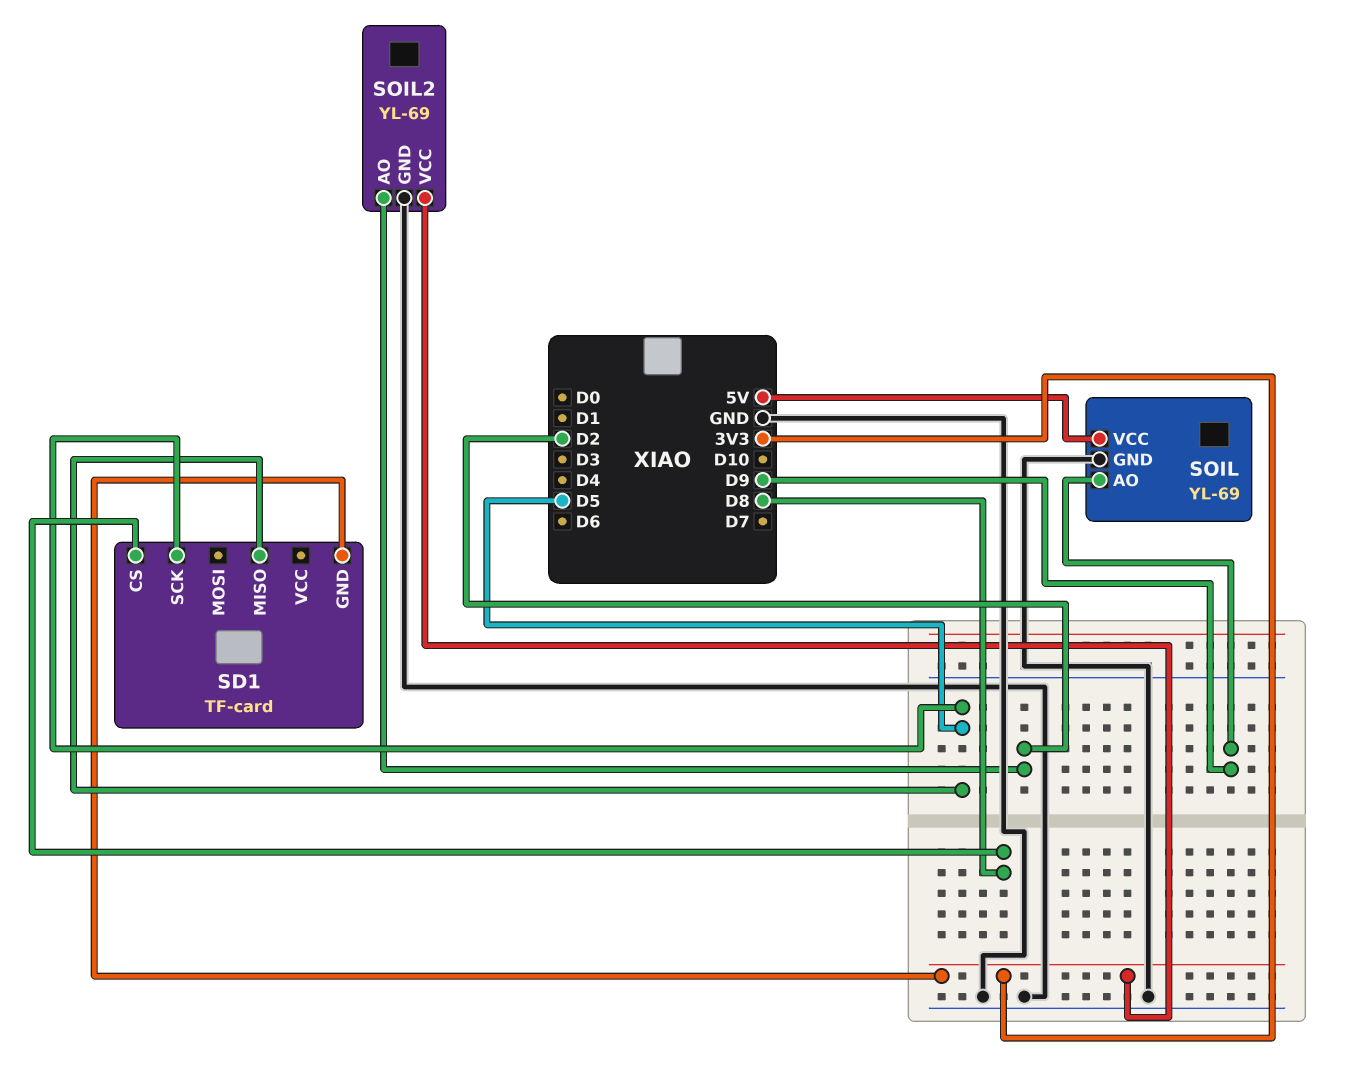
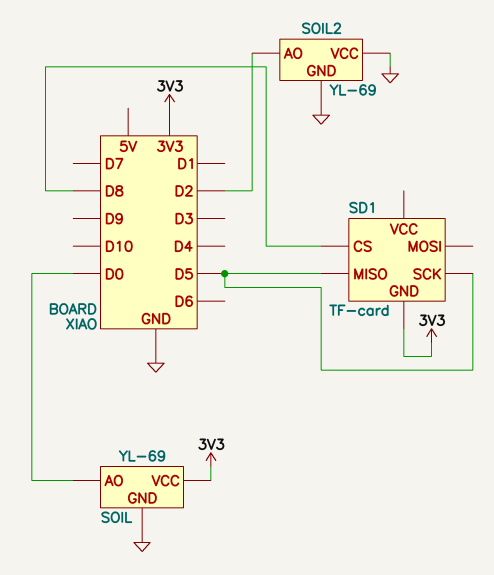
SOIL pin AO: D9 -> D0
SOIL pin VCC: 5V -> 3V3
SOIL2 pin VCC: 3V3 -> GND

